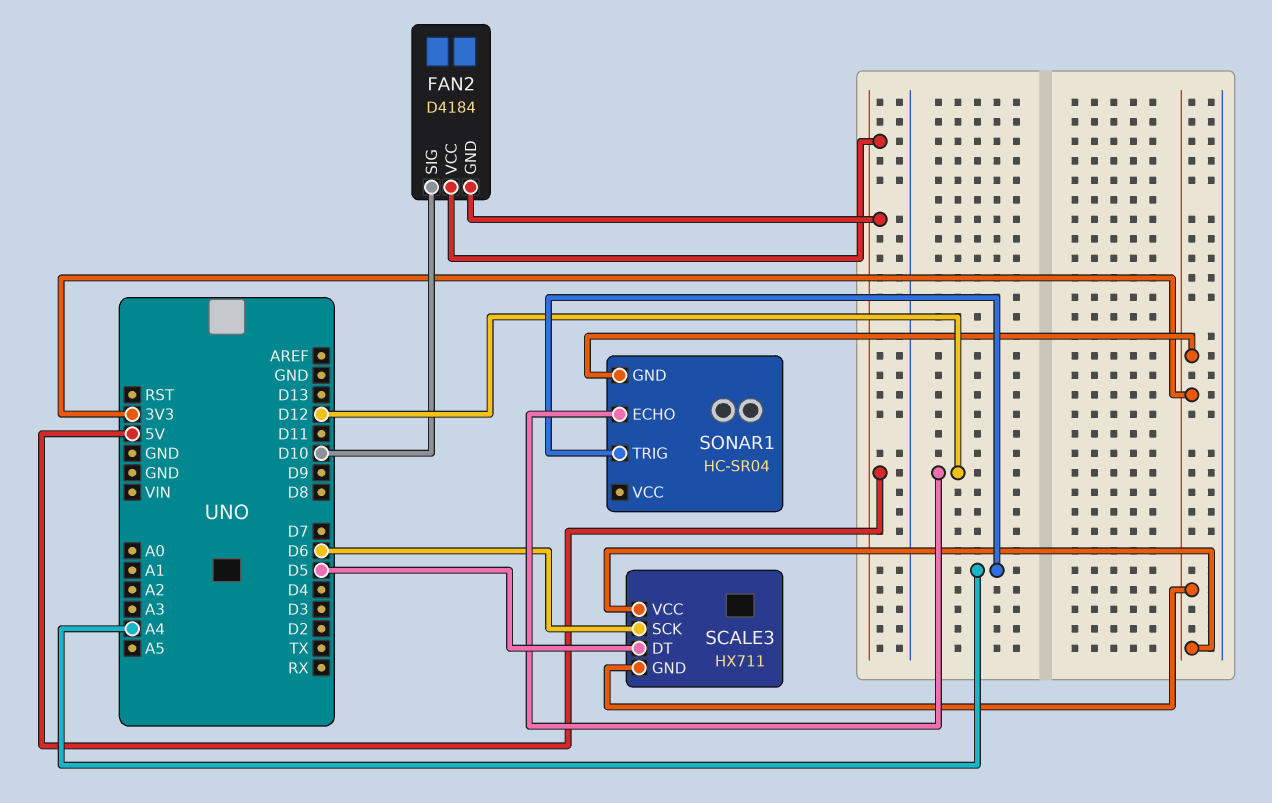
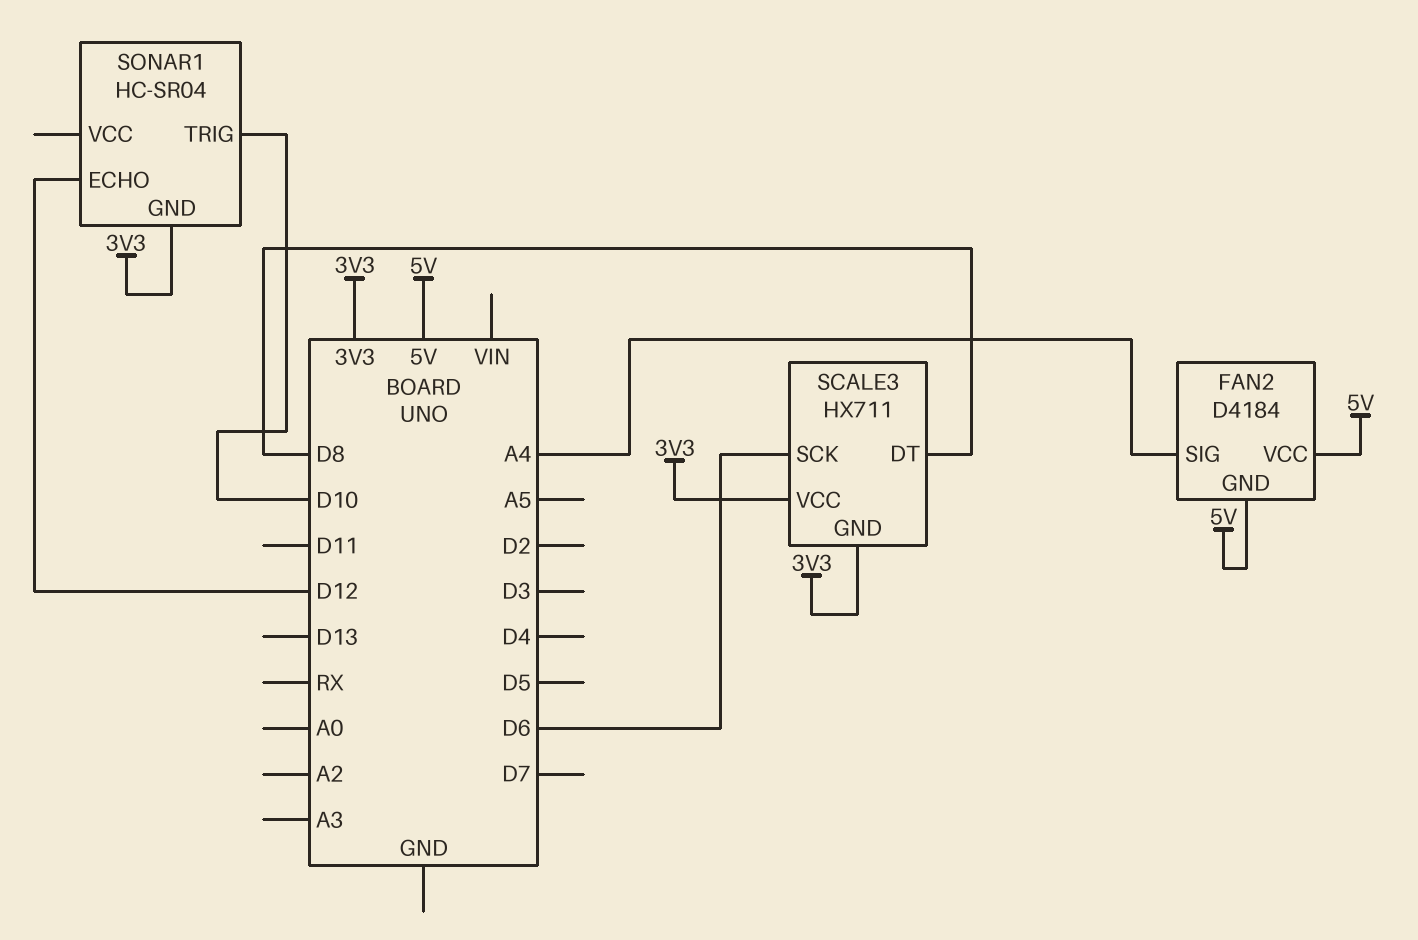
FAN2 pin SIG: D10 -> A4
SCALE3 pin DT: D5 -> D8
SONAR1 pin TRIG: A4 -> D10

